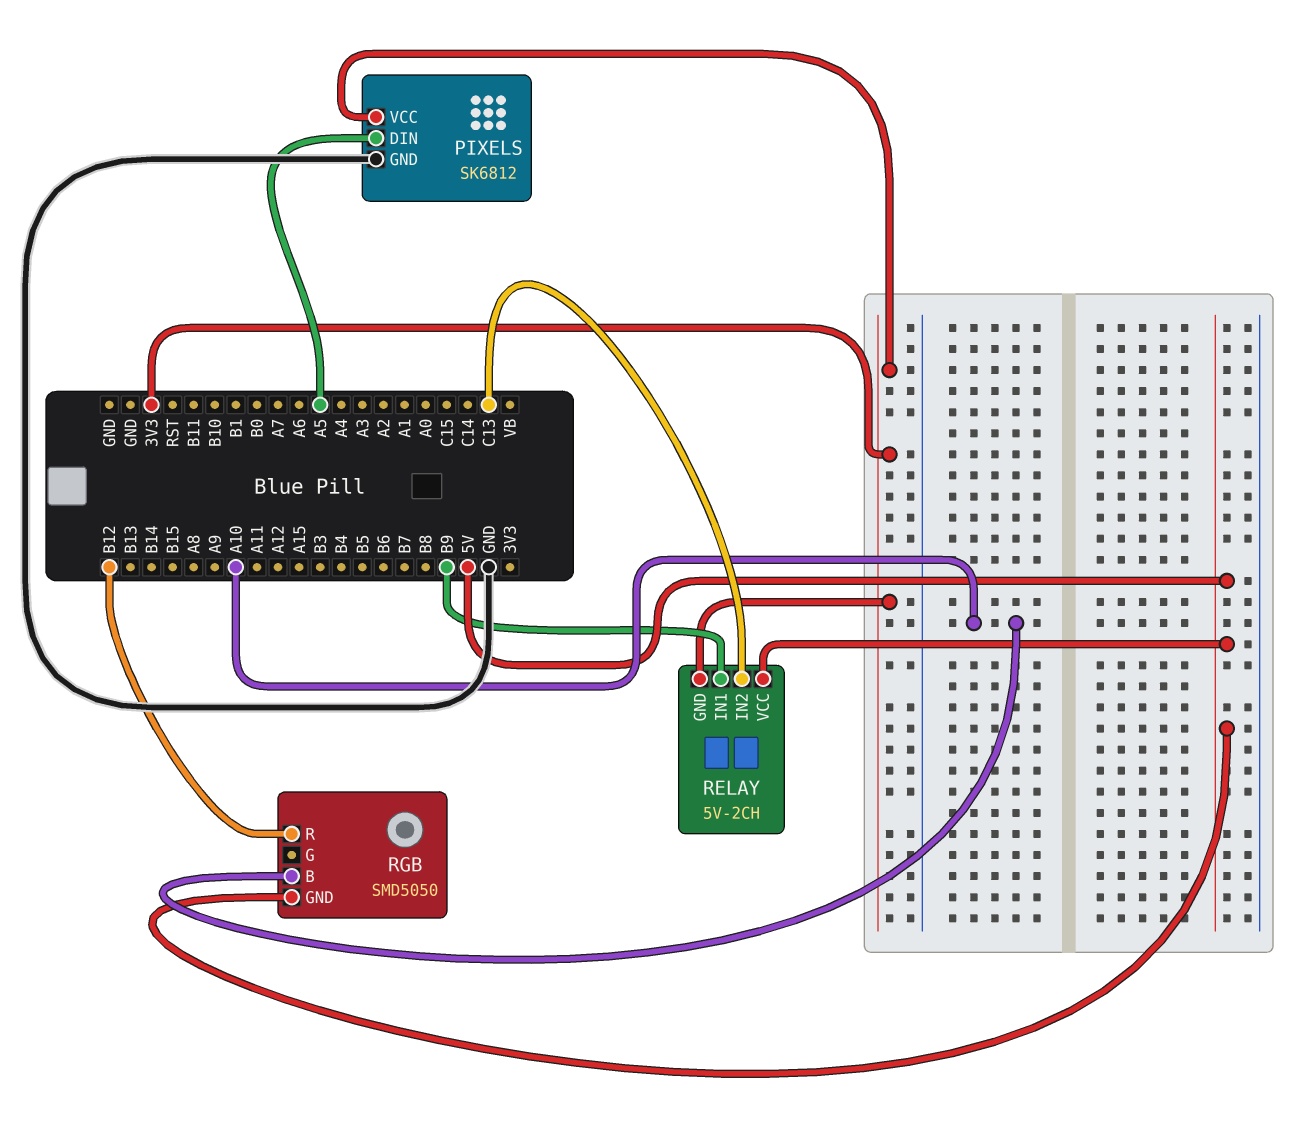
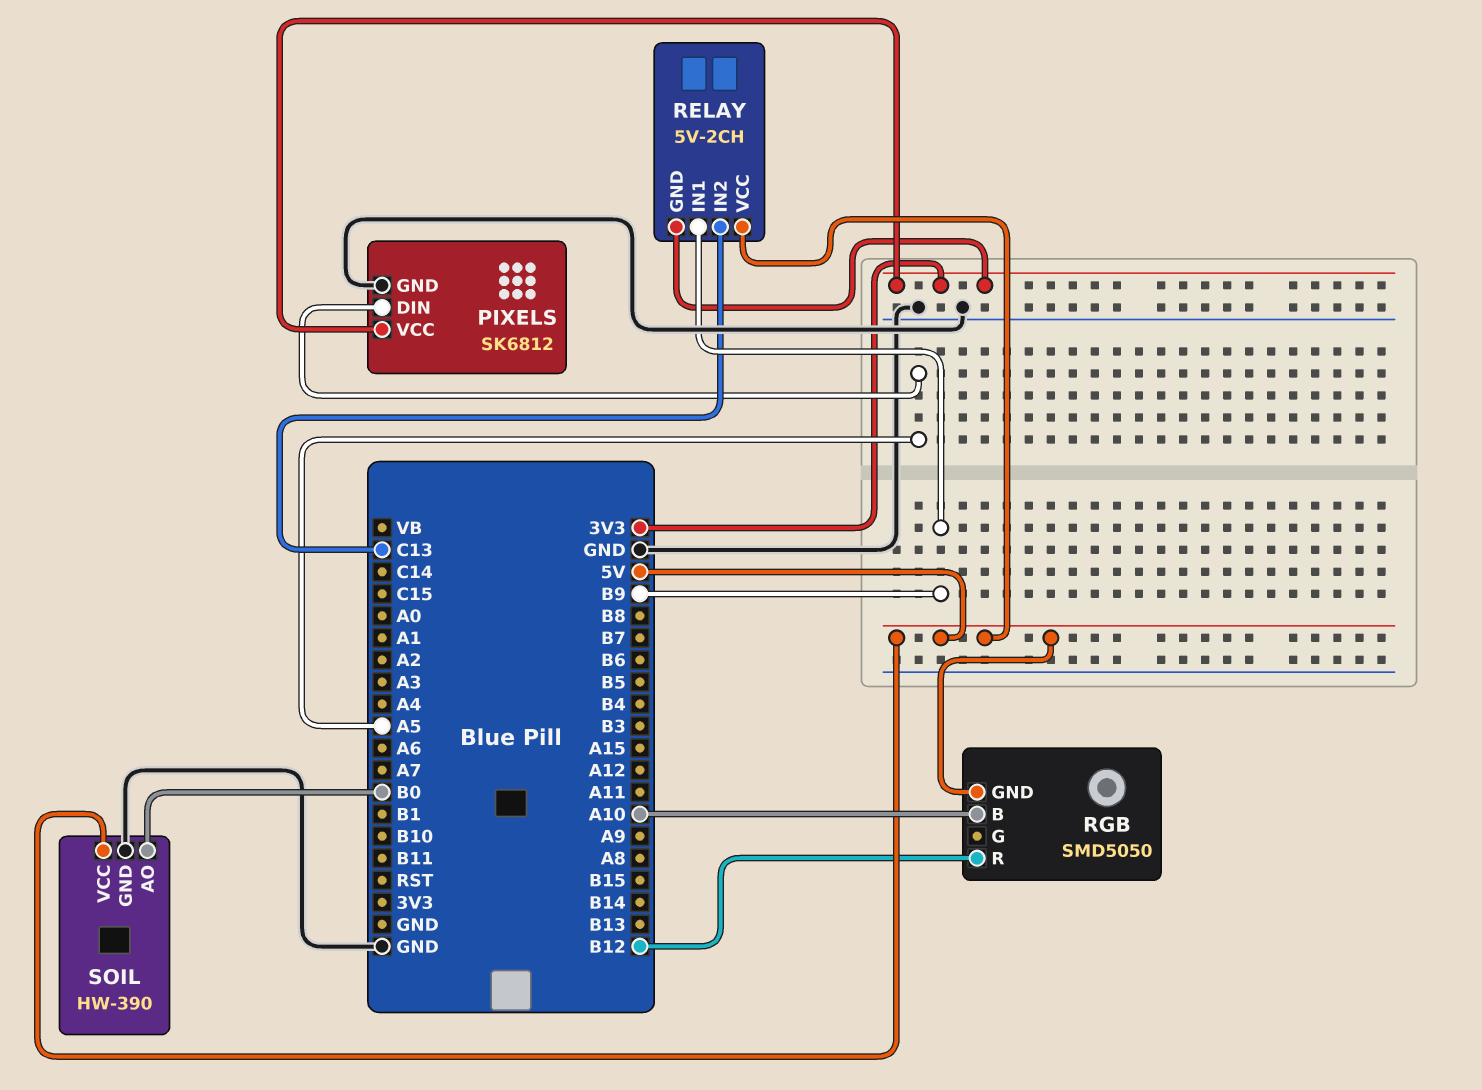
SOIL: none -> HW-390
SOIL pin AO: none -> B0
SOIL pin GND: none -> GND
SOIL pin VCC: none -> 5V

